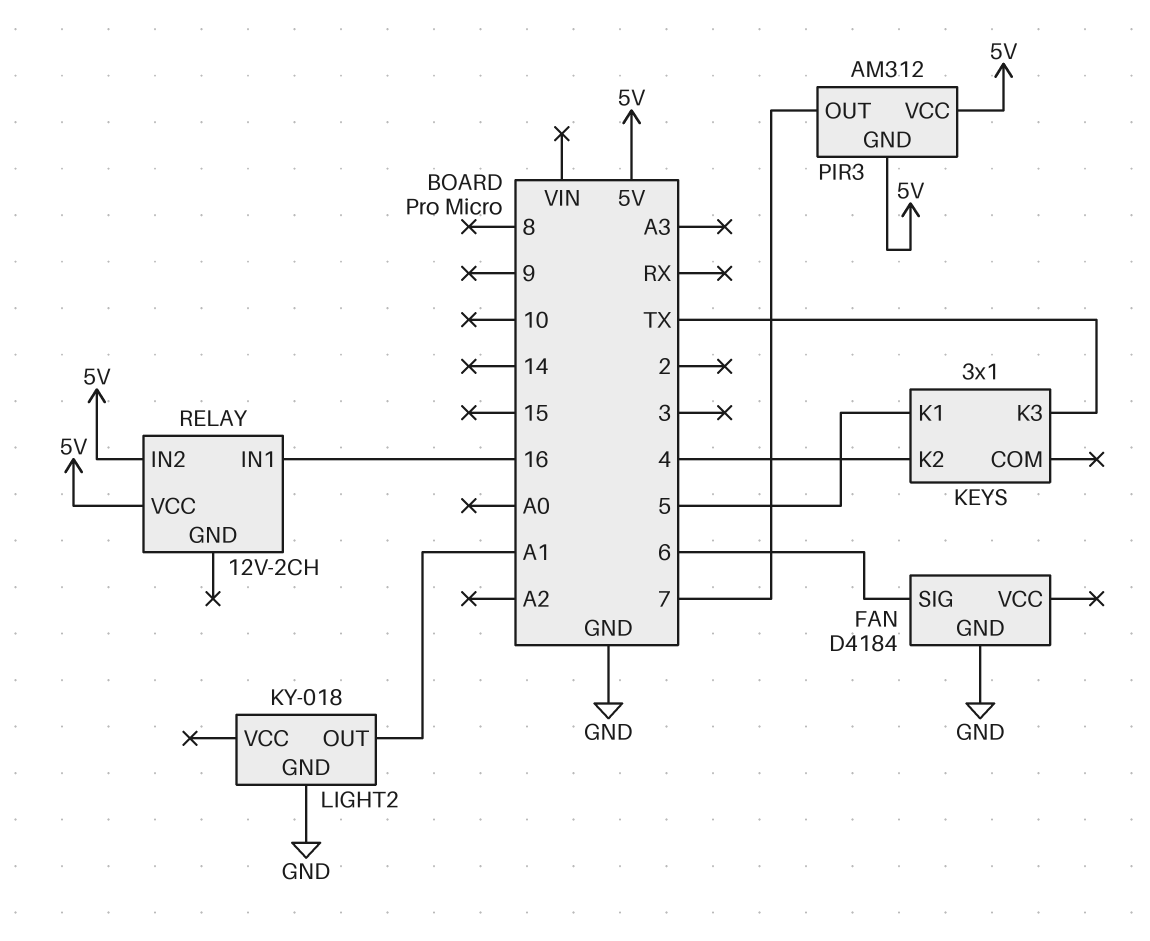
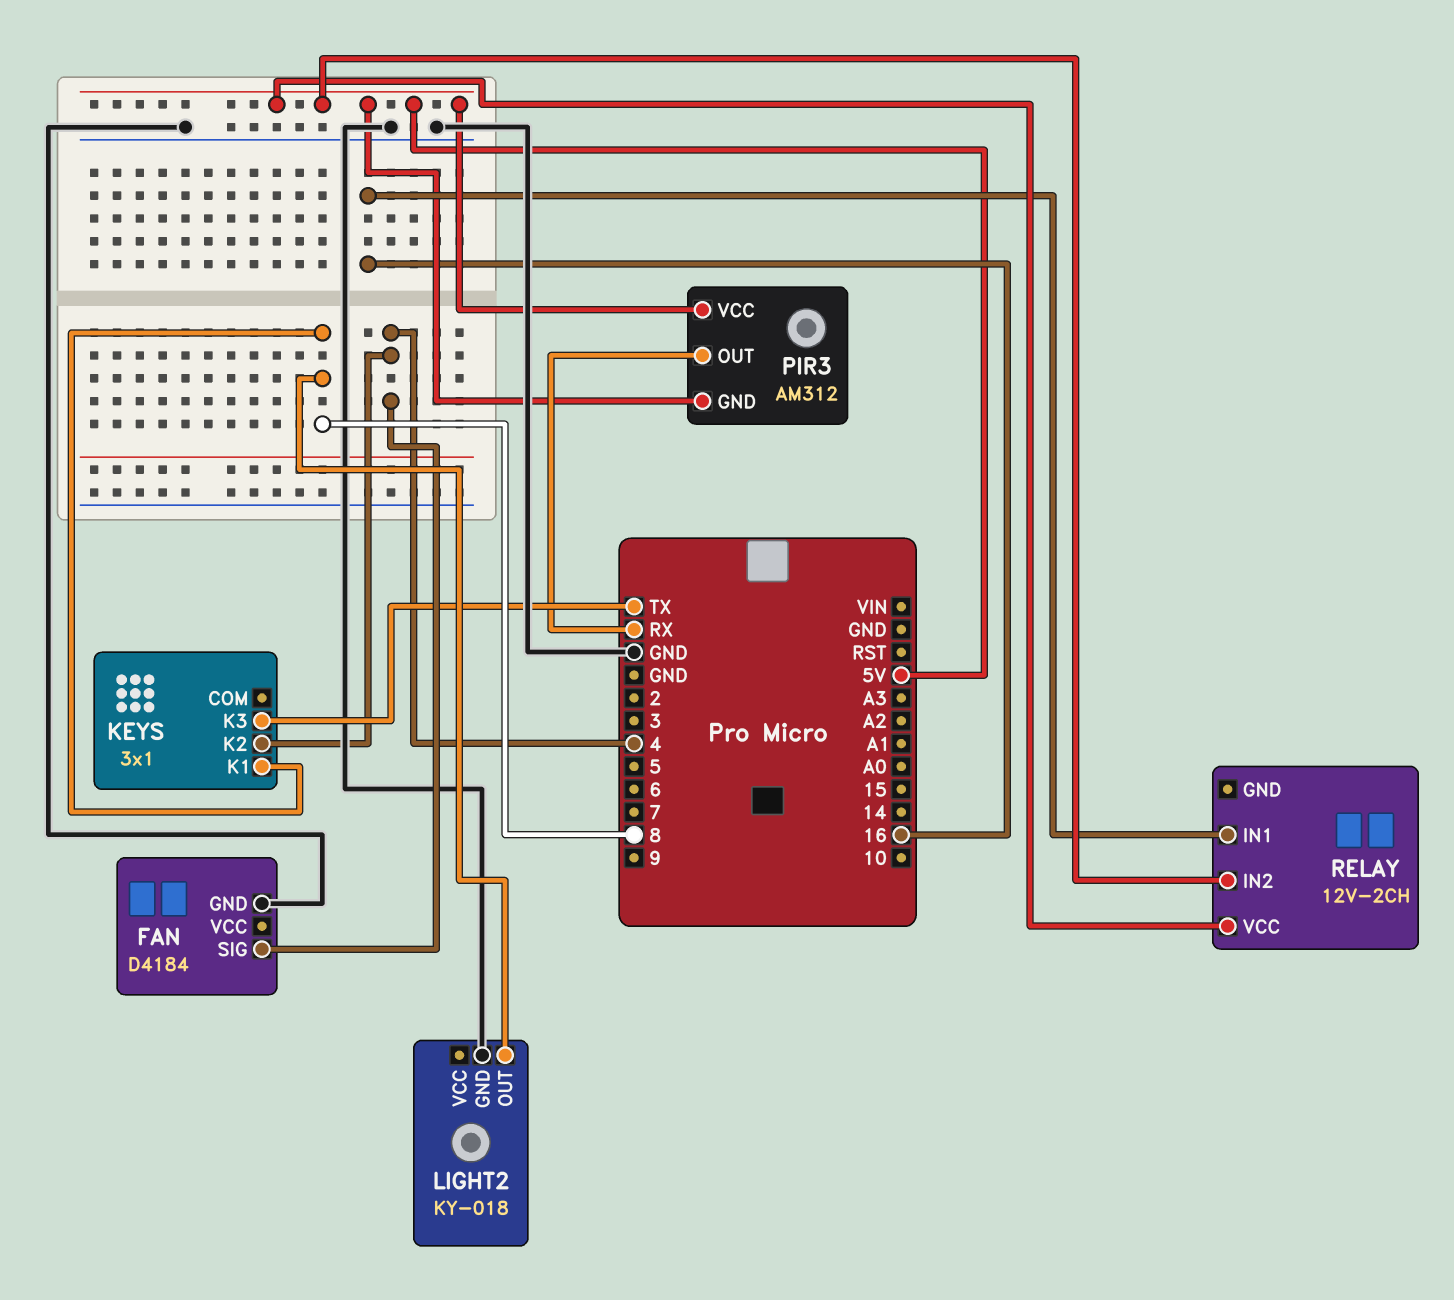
FAN pin SIG: 6 -> 4
KEYS pin K1: 5 -> 8
LIGHT2 pin OUT: A1 -> 8
PIR3 pin OUT: 7 -> RX

